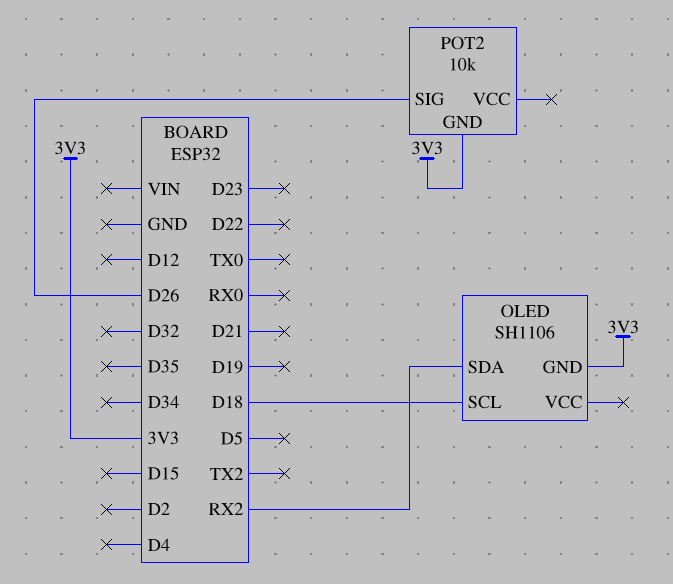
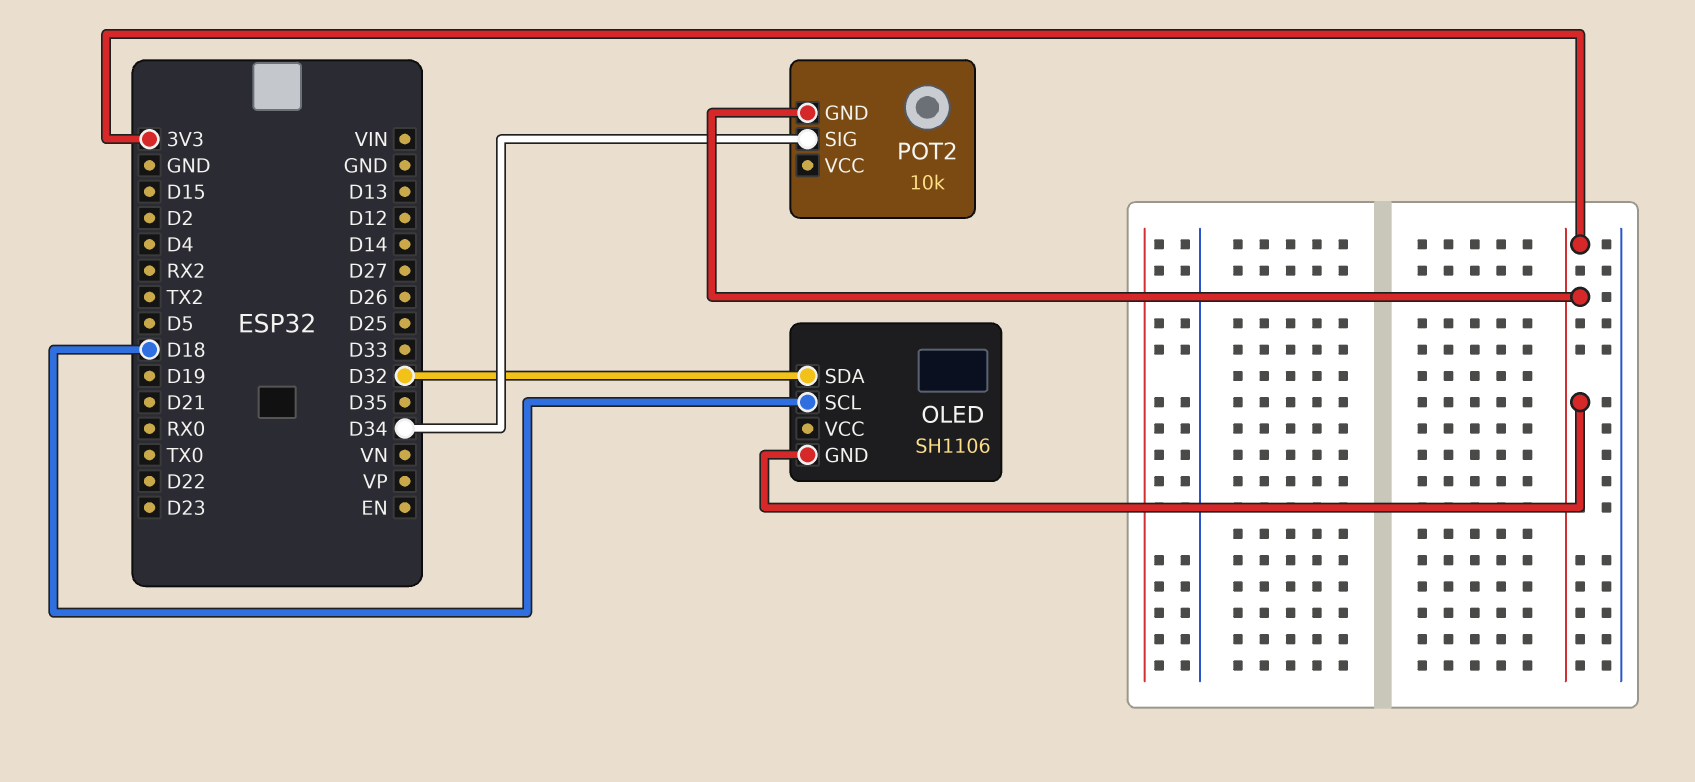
OLED pin SDA: RX2 -> D32
POT2 pin SIG: D26 -> D34

